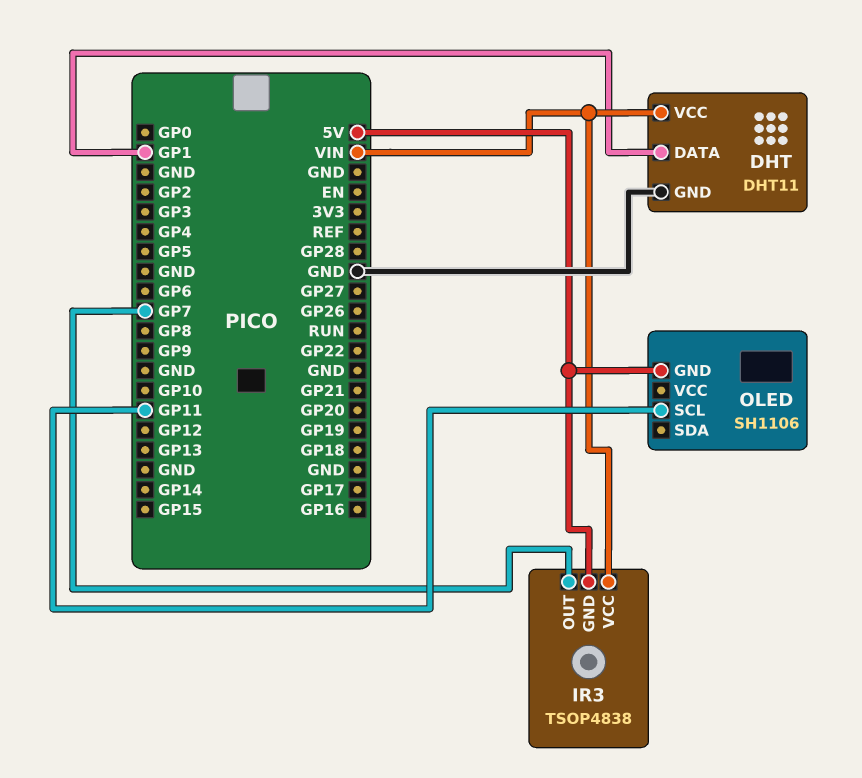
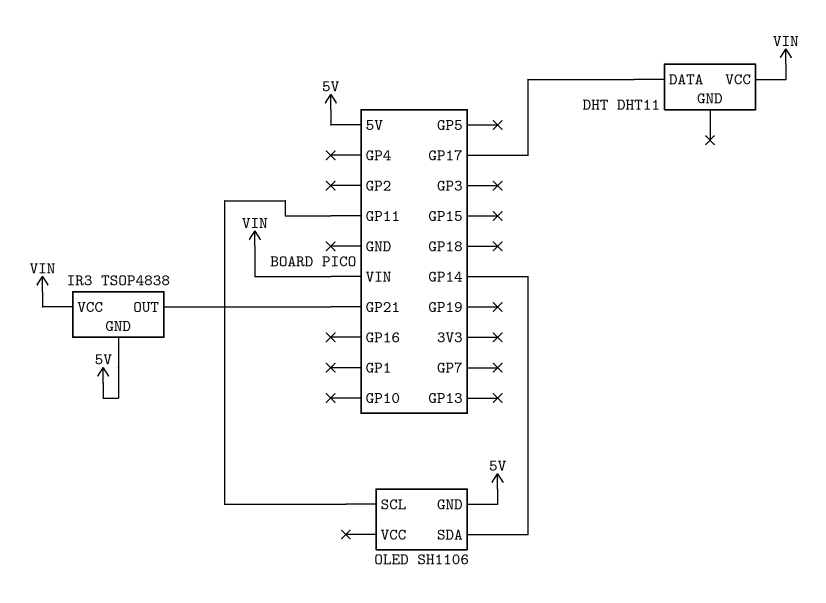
DHT pin DATA: GP1 -> GP17
DHT pin GND: GND -> none
IR3 pin OUT: GP7 -> GP21
OLED pin SDA: none -> GP14

